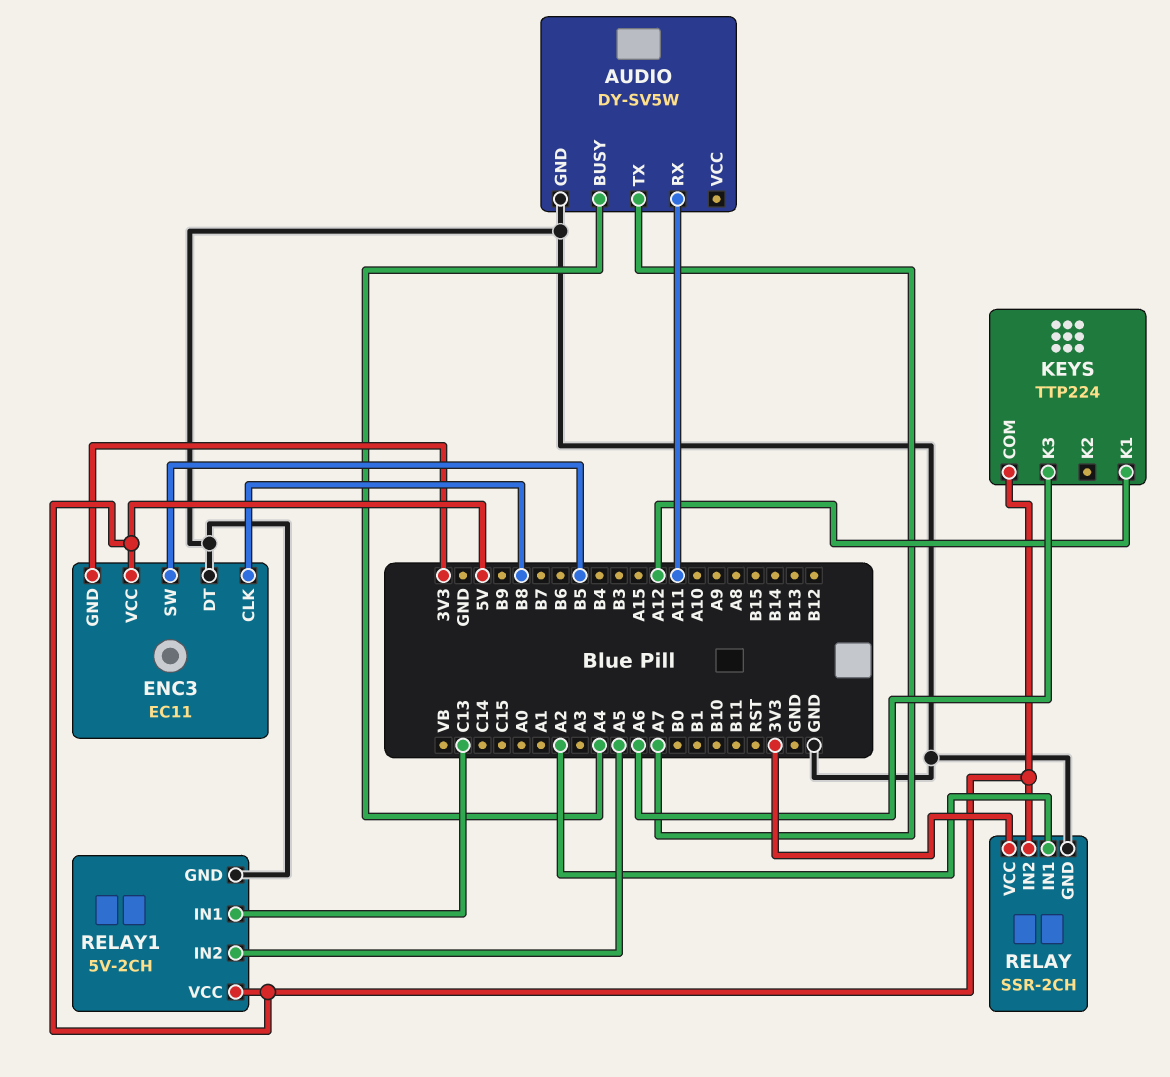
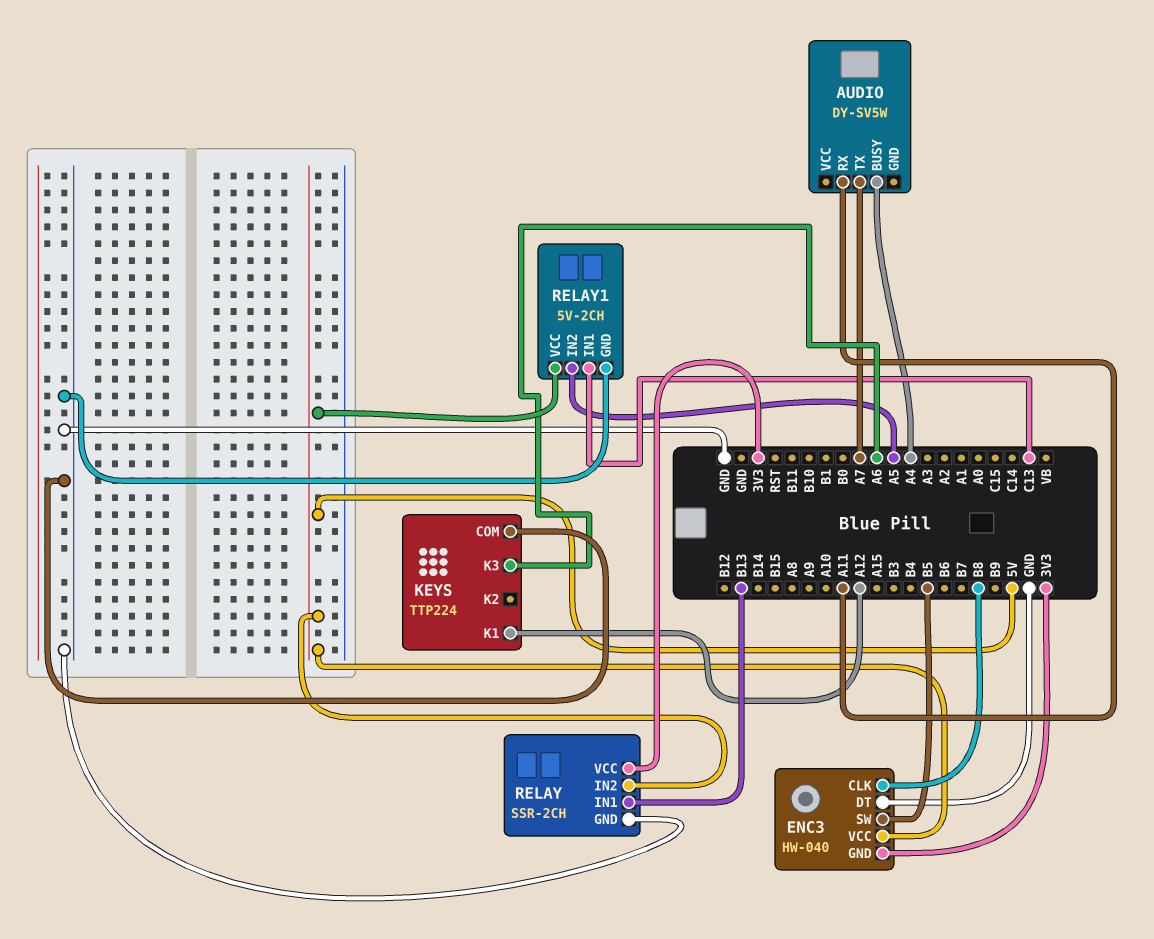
AUDIO pin GND: GND -> none
ENC3: EC11 -> HW-040
KEYS pin COM: 5V -> GND
RELAY pin IN1: A2 -> B13

